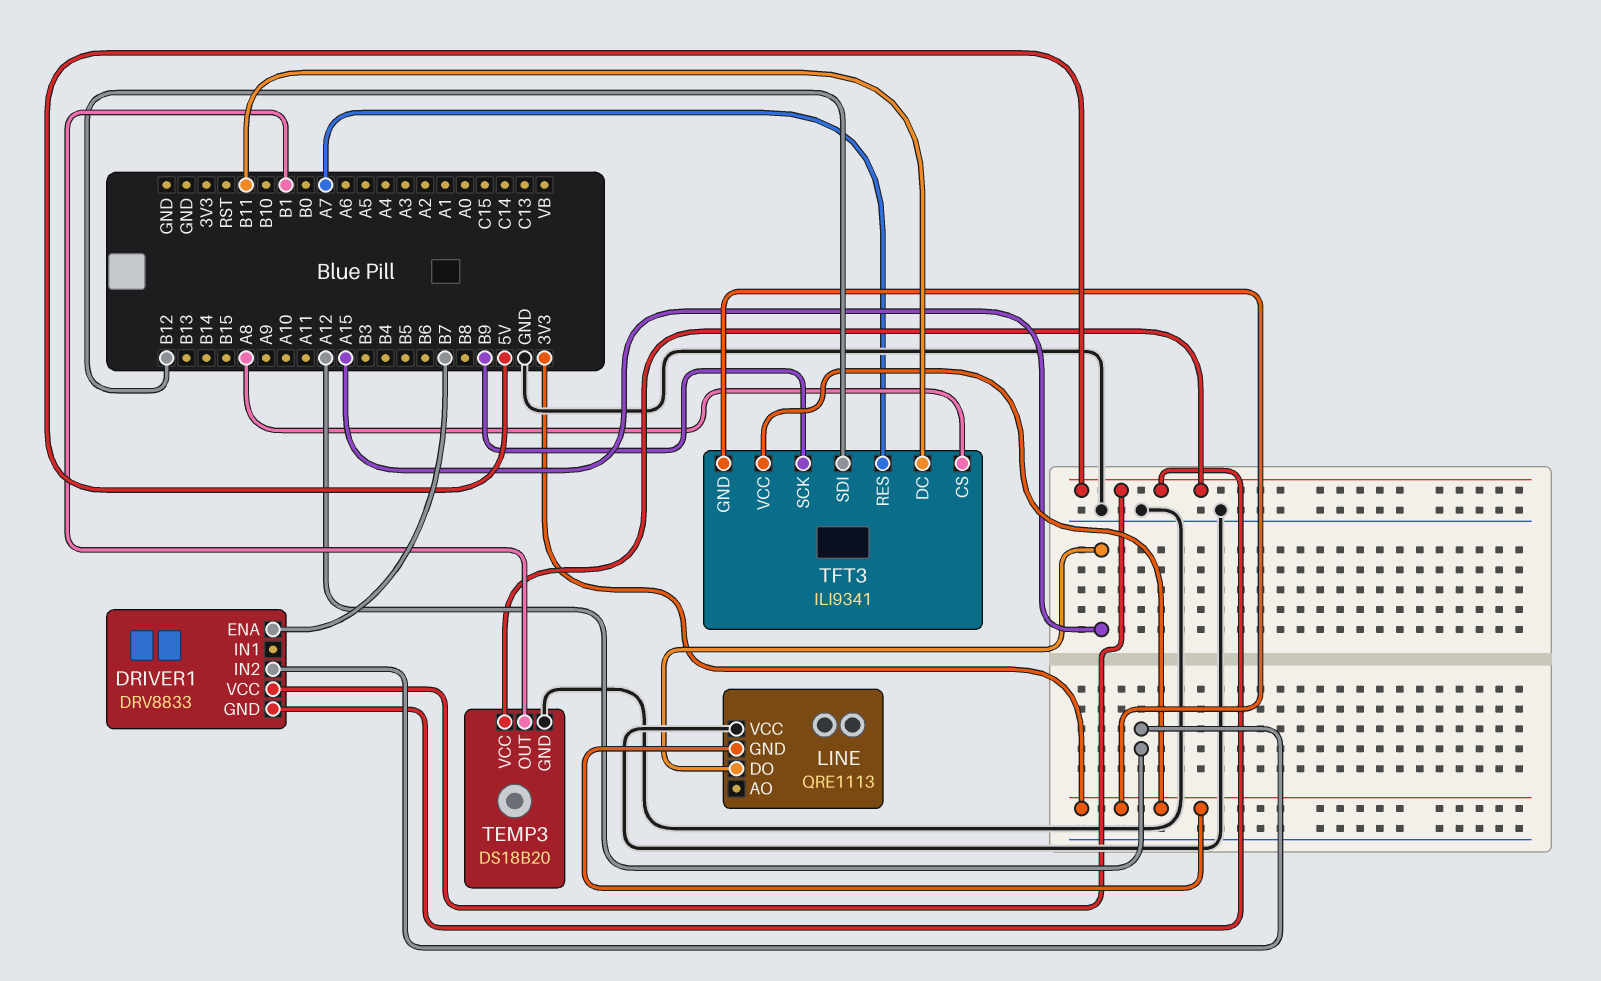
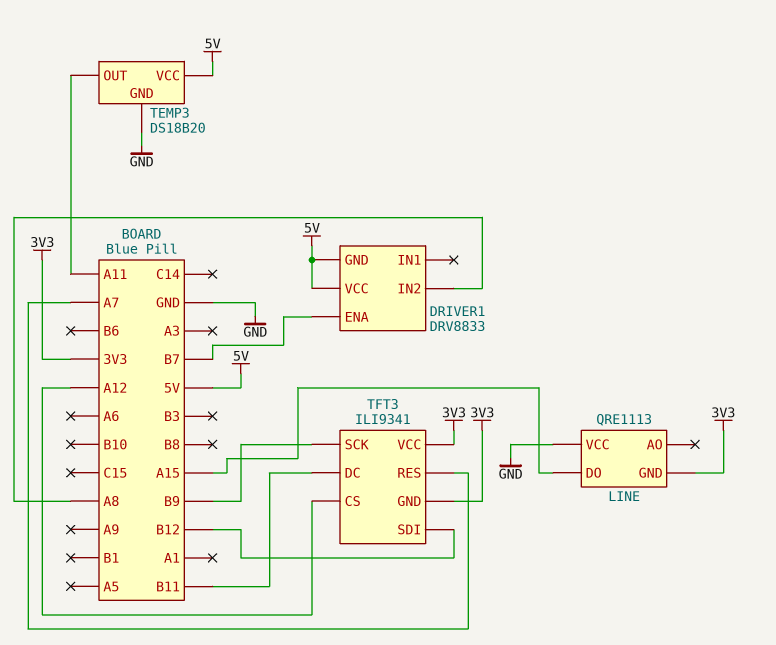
DRIVER1 pin IN2: A12 -> A8
TEMP3 pin OUT: B1 -> A11
TFT3 pin CS: A8 -> A12

